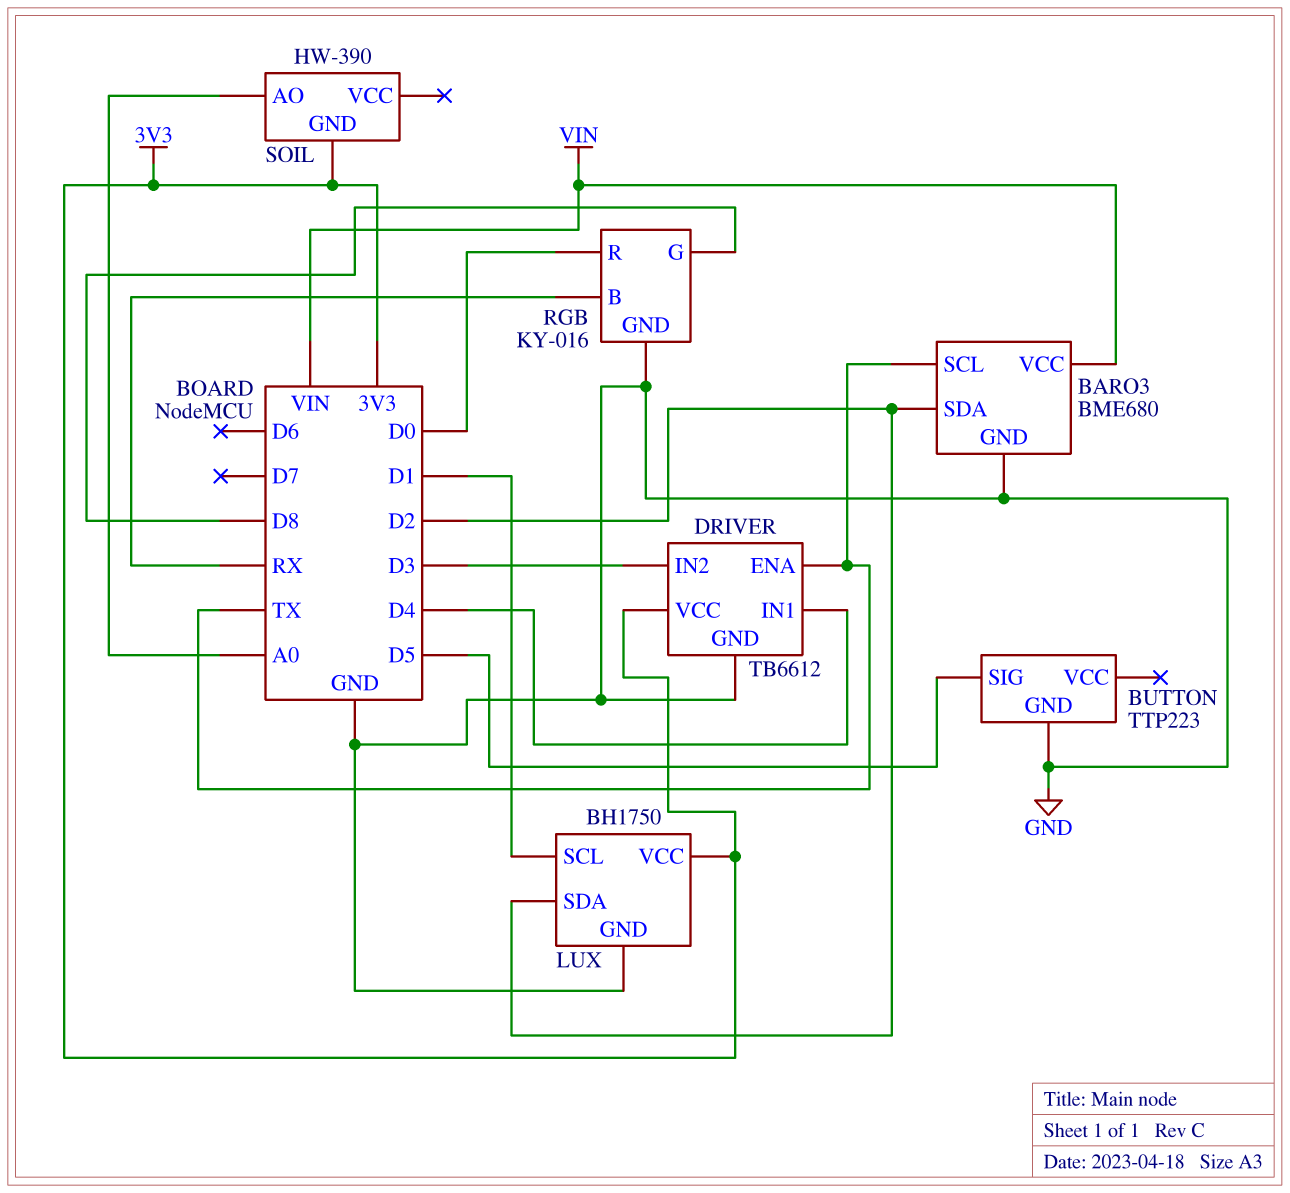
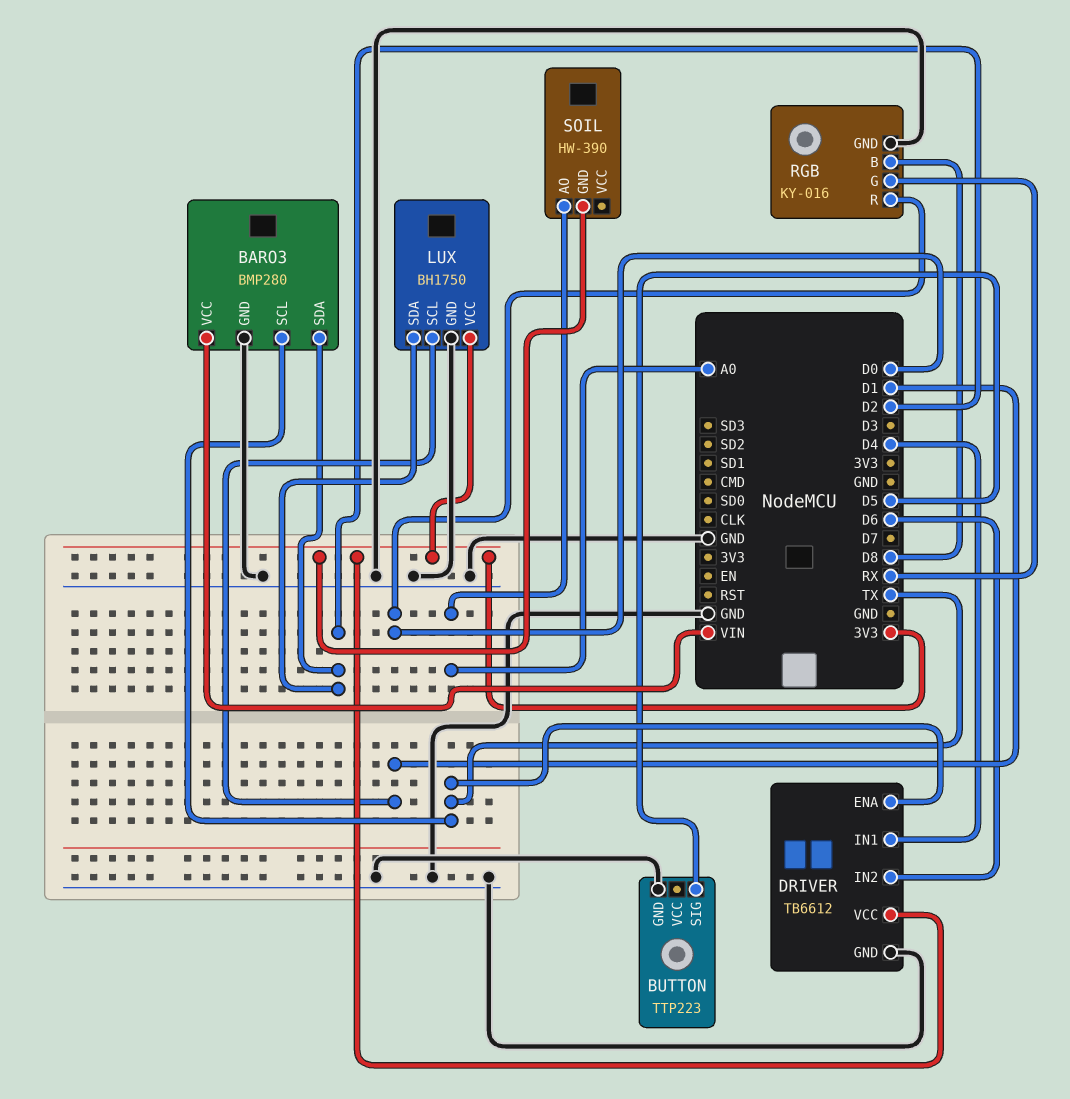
BARO3: BME680 -> BMP280
DRIVER pin IN2: D3 -> D6
RGB pin B: RX -> D8
RGB pin G: D8 -> RX

